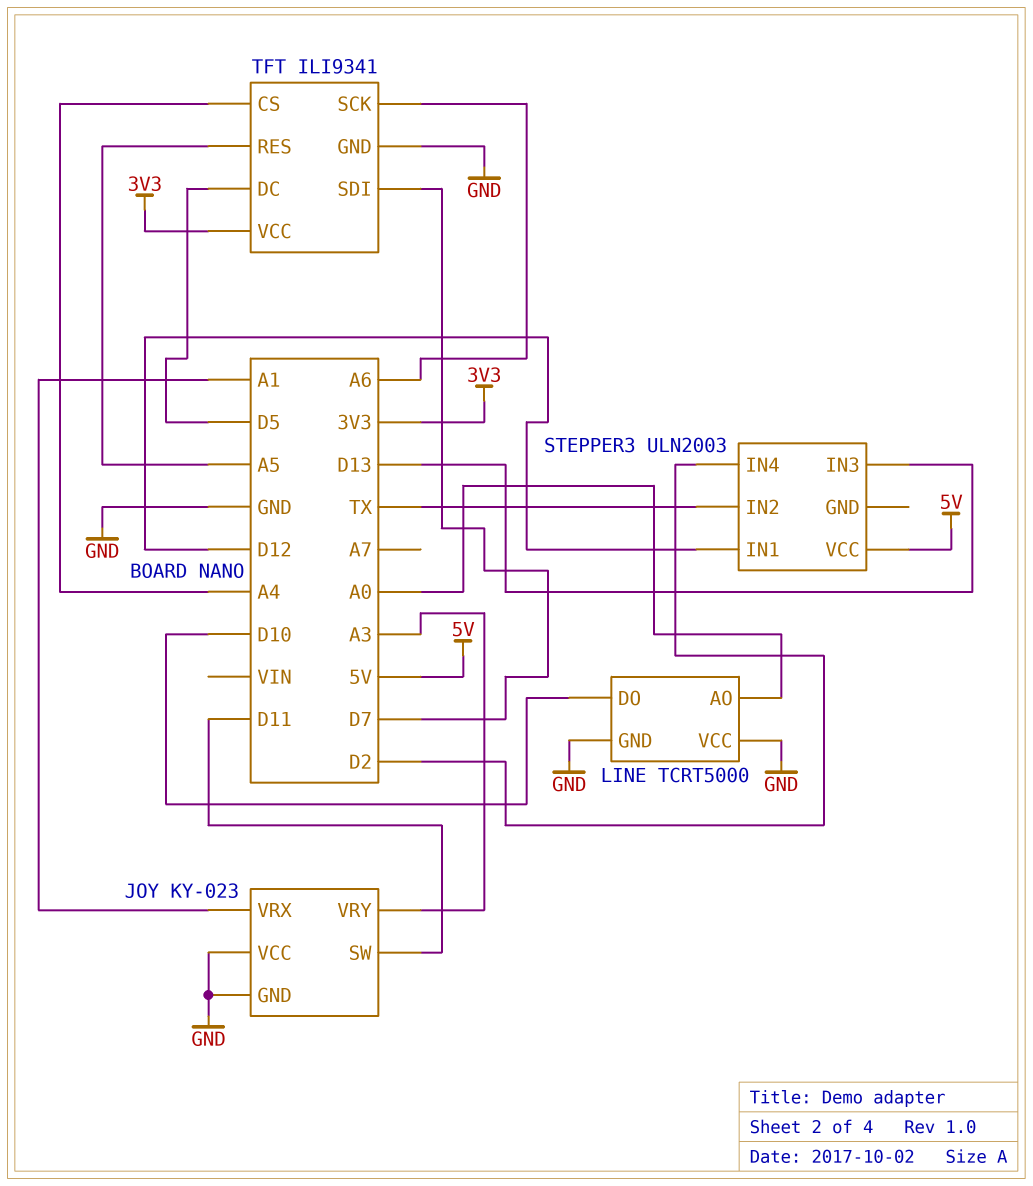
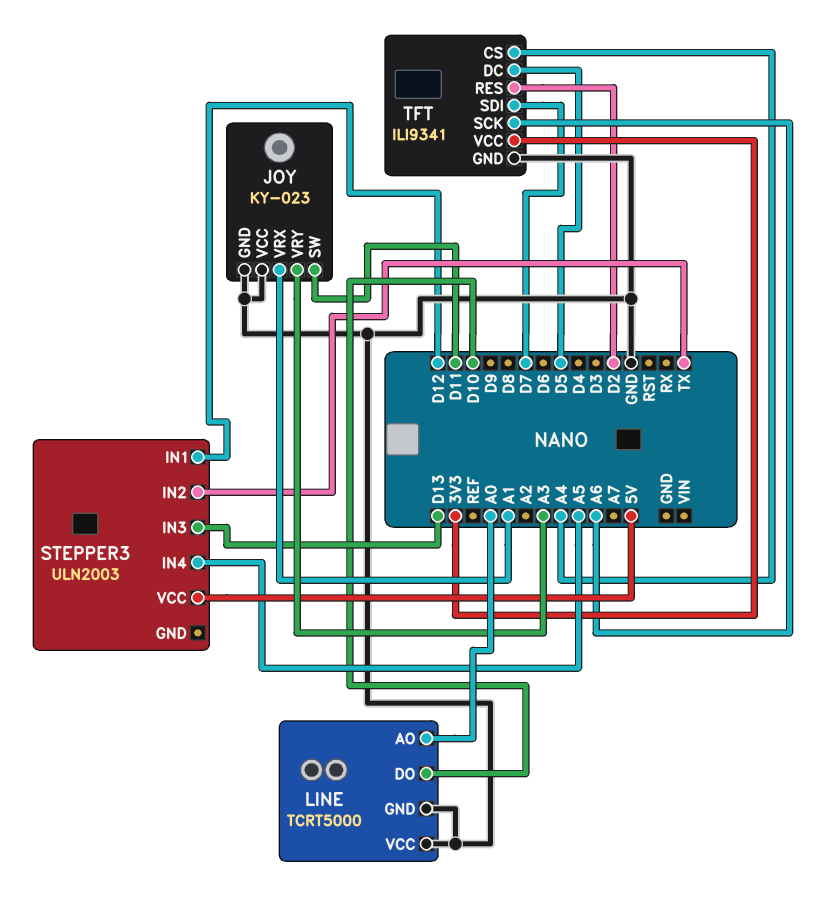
STEPPER3 pin IN4: D2 -> A5
TFT pin RES: A5 -> D2

